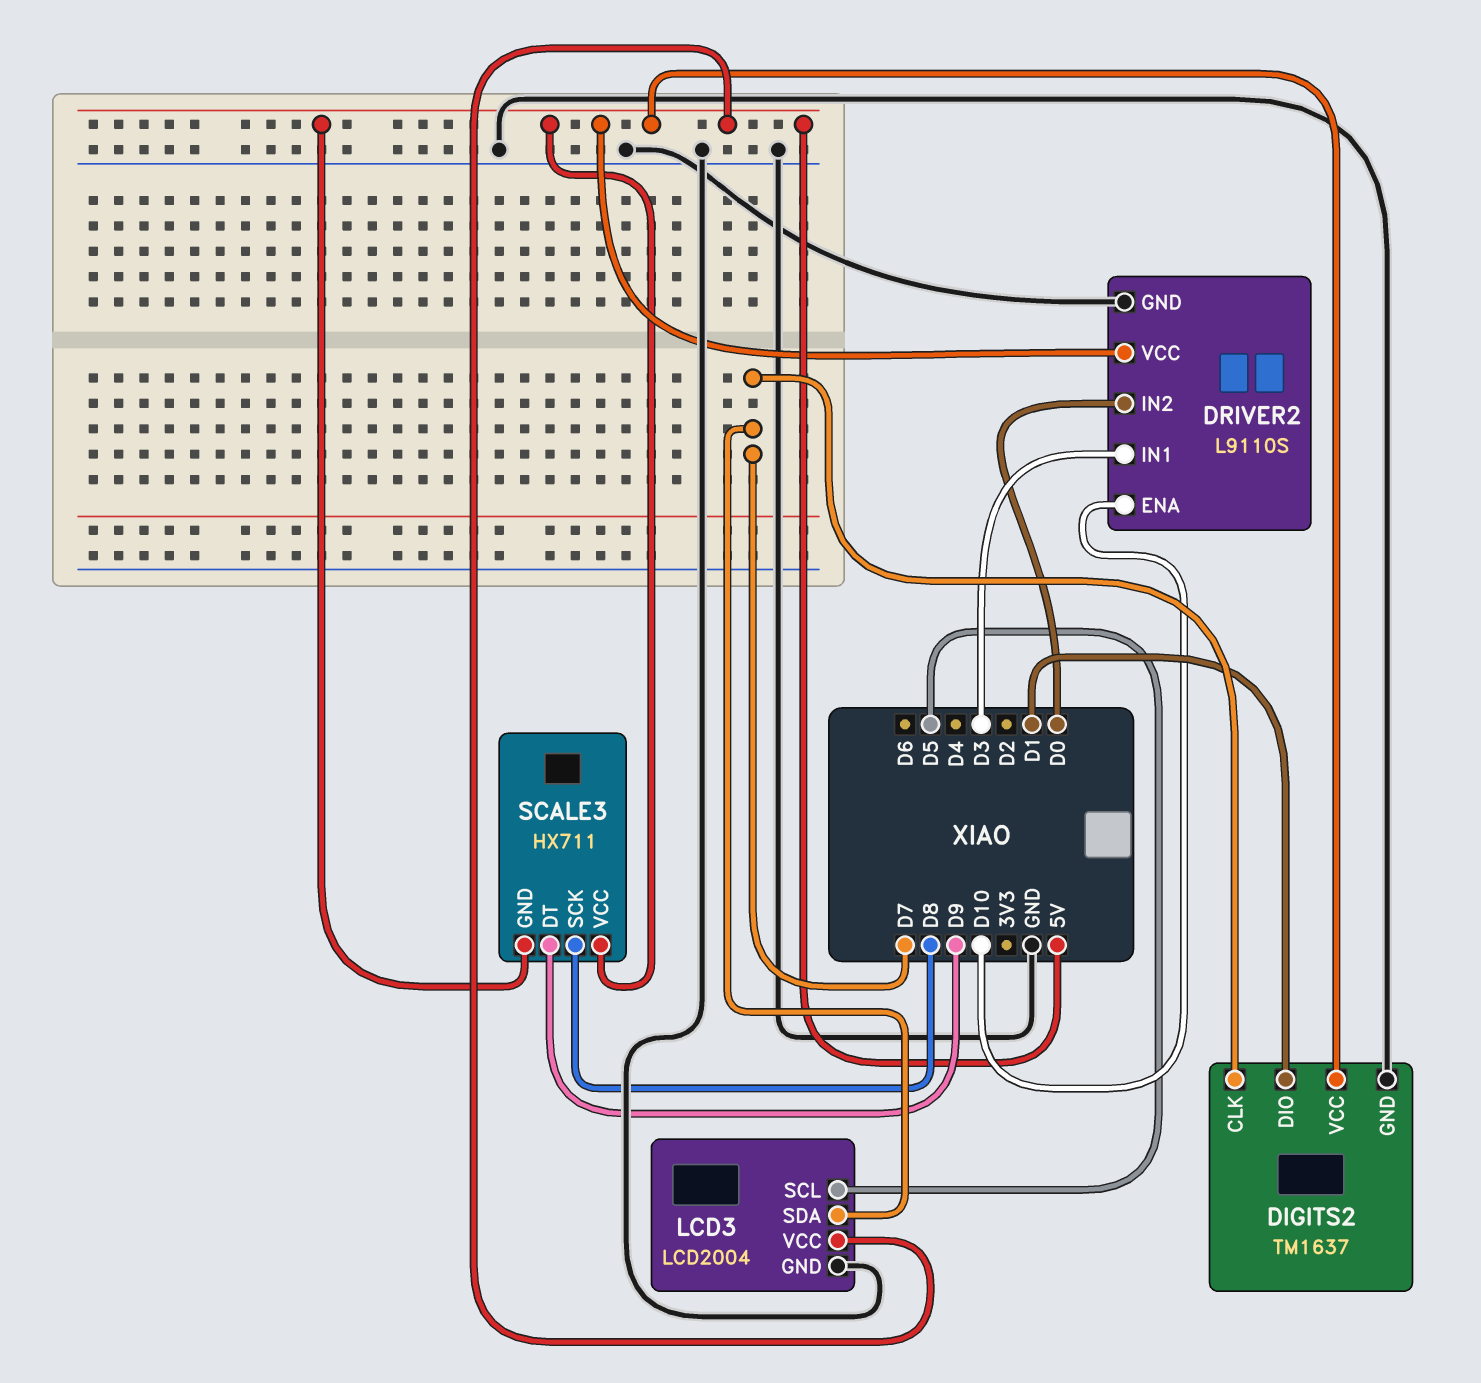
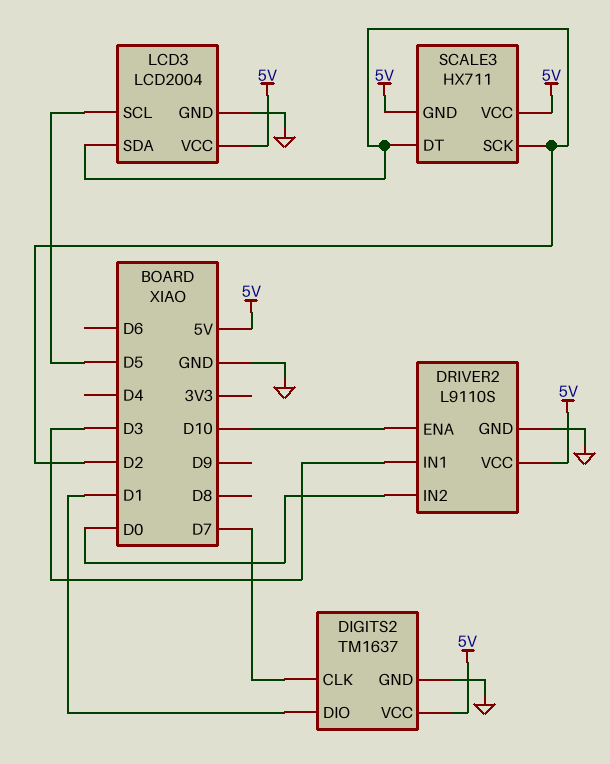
LCD3 pin SDA: D7 -> D2
SCALE3 pin DT: D9 -> D2
SCALE3 pin SCK: D8 -> D2

